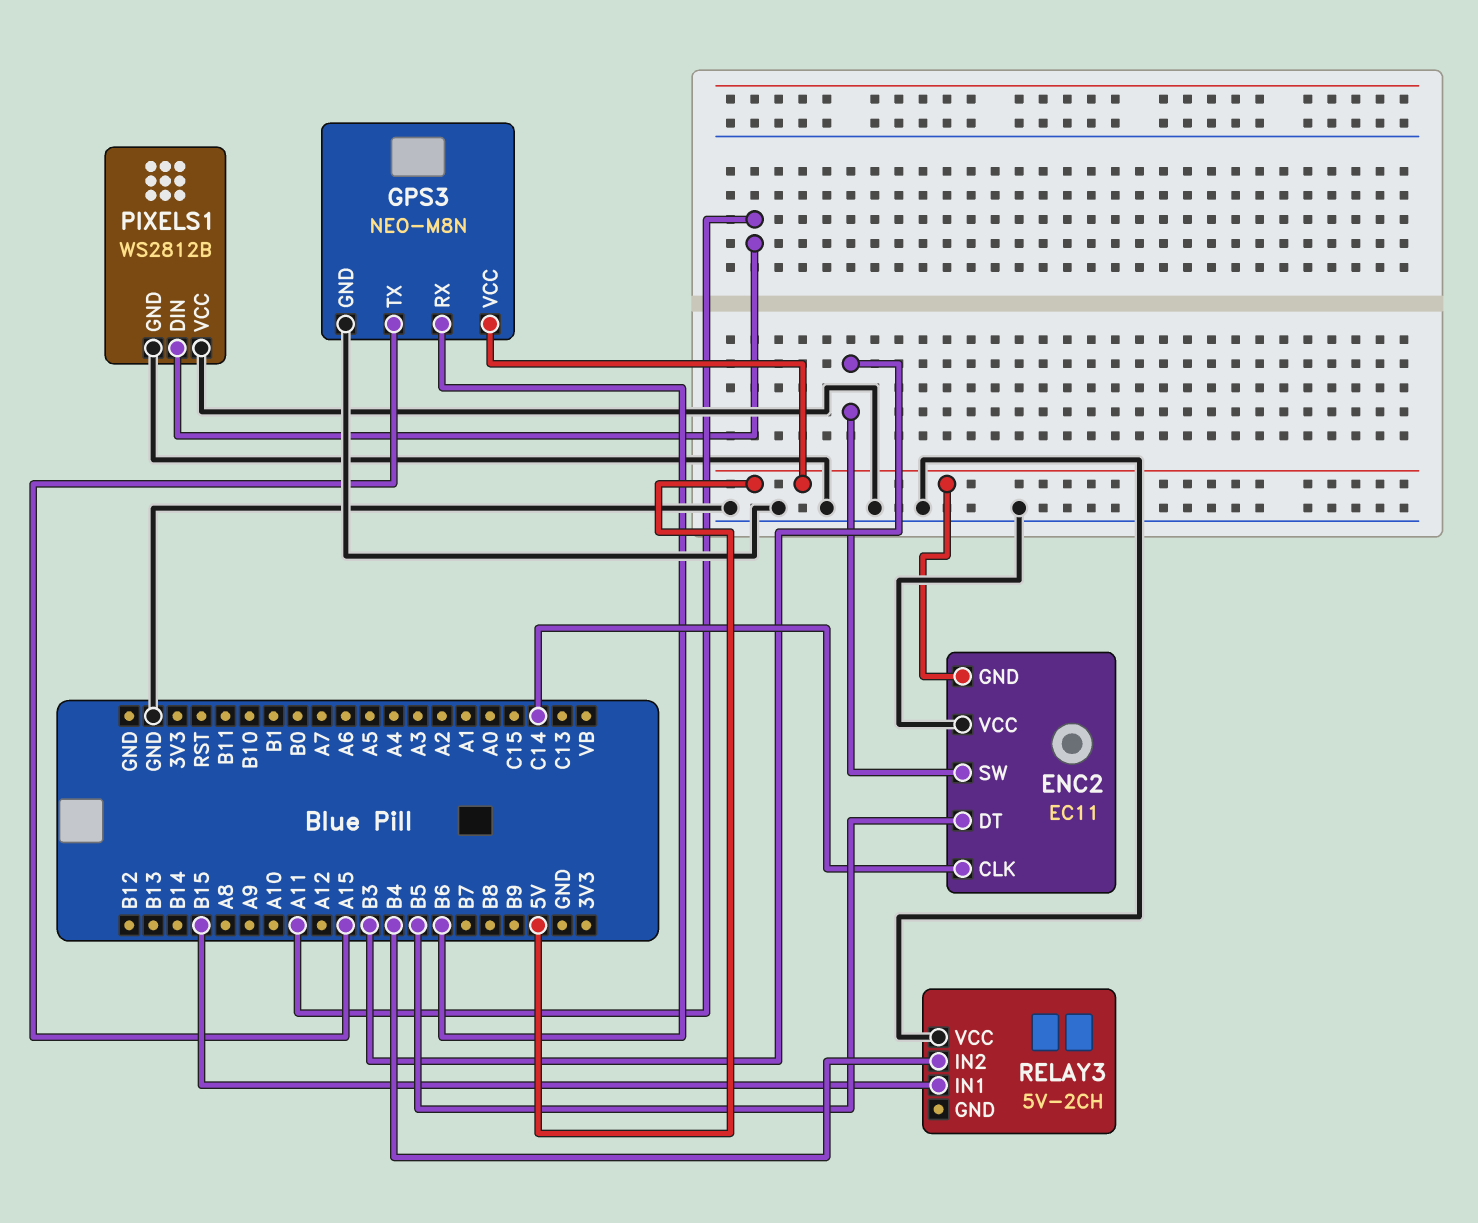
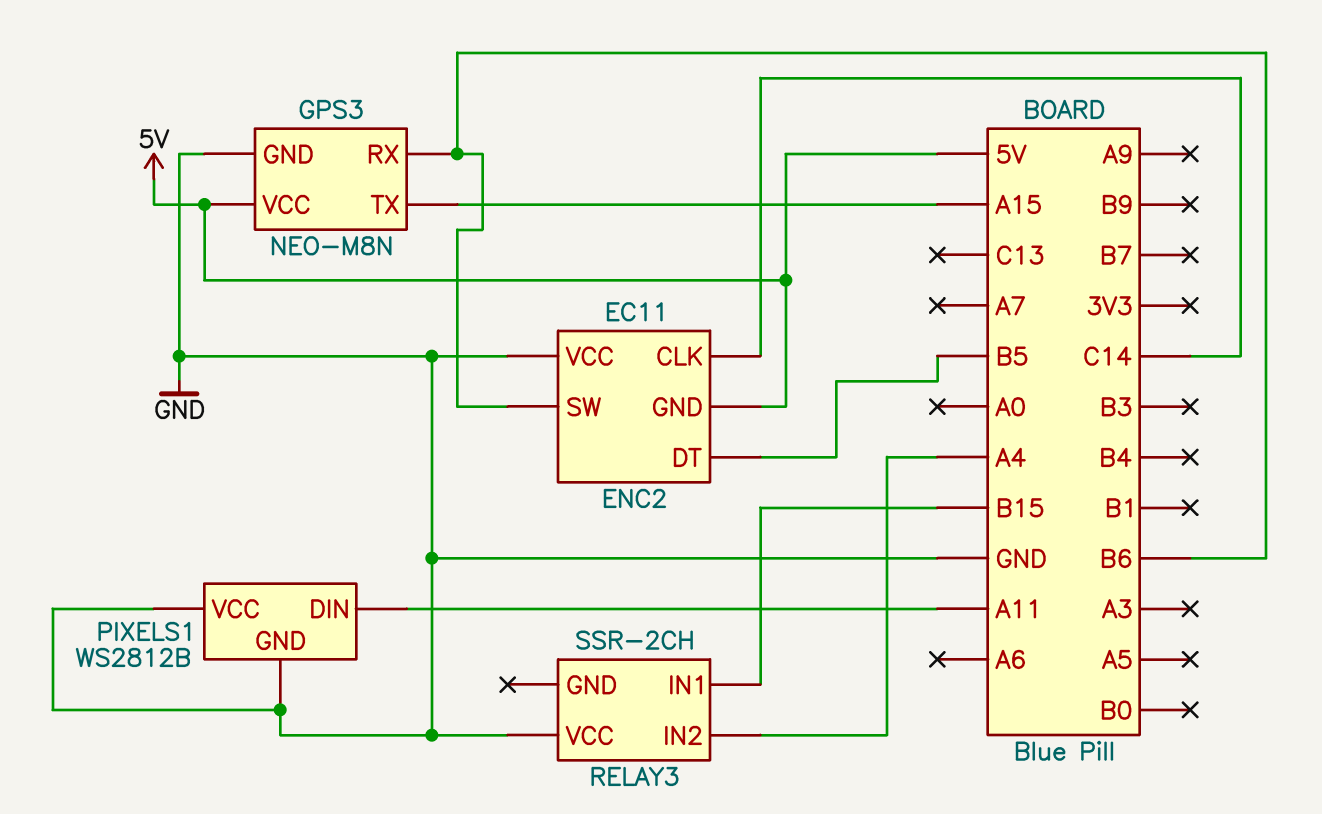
ENC2 pin SW: B3 -> B6
RELAY3: 5V-2CH -> SSR-2CH
RELAY3 pin IN2: B4 -> A4

